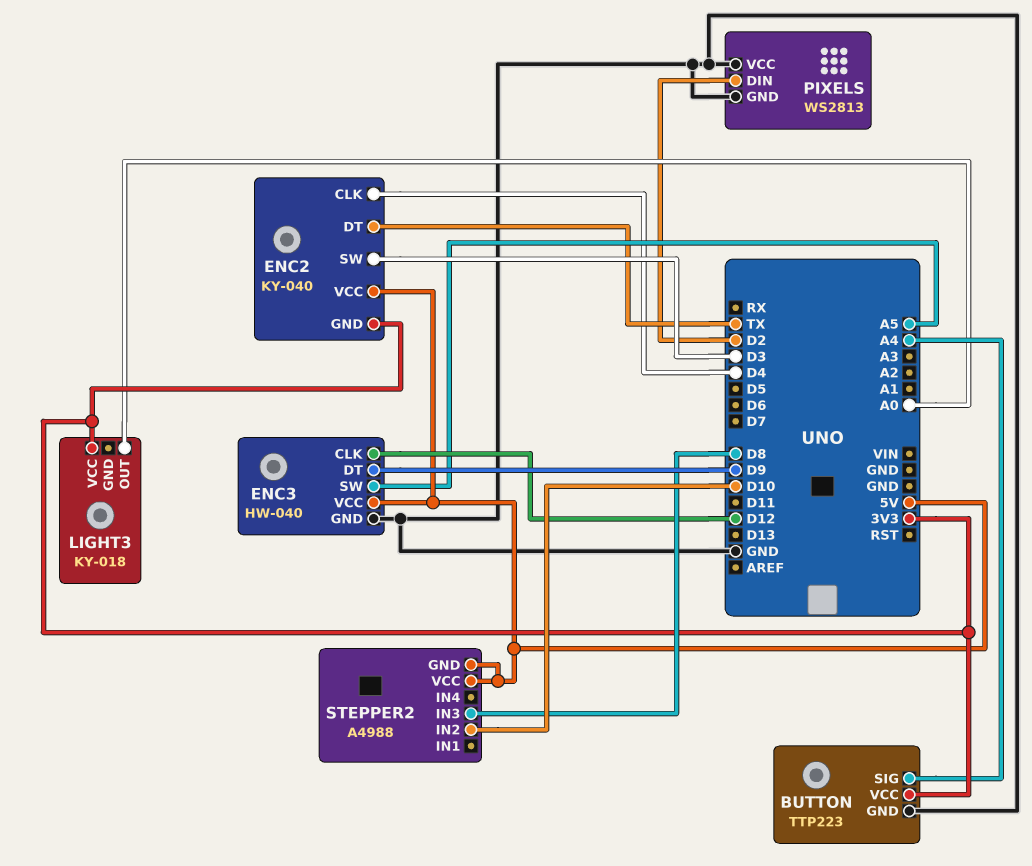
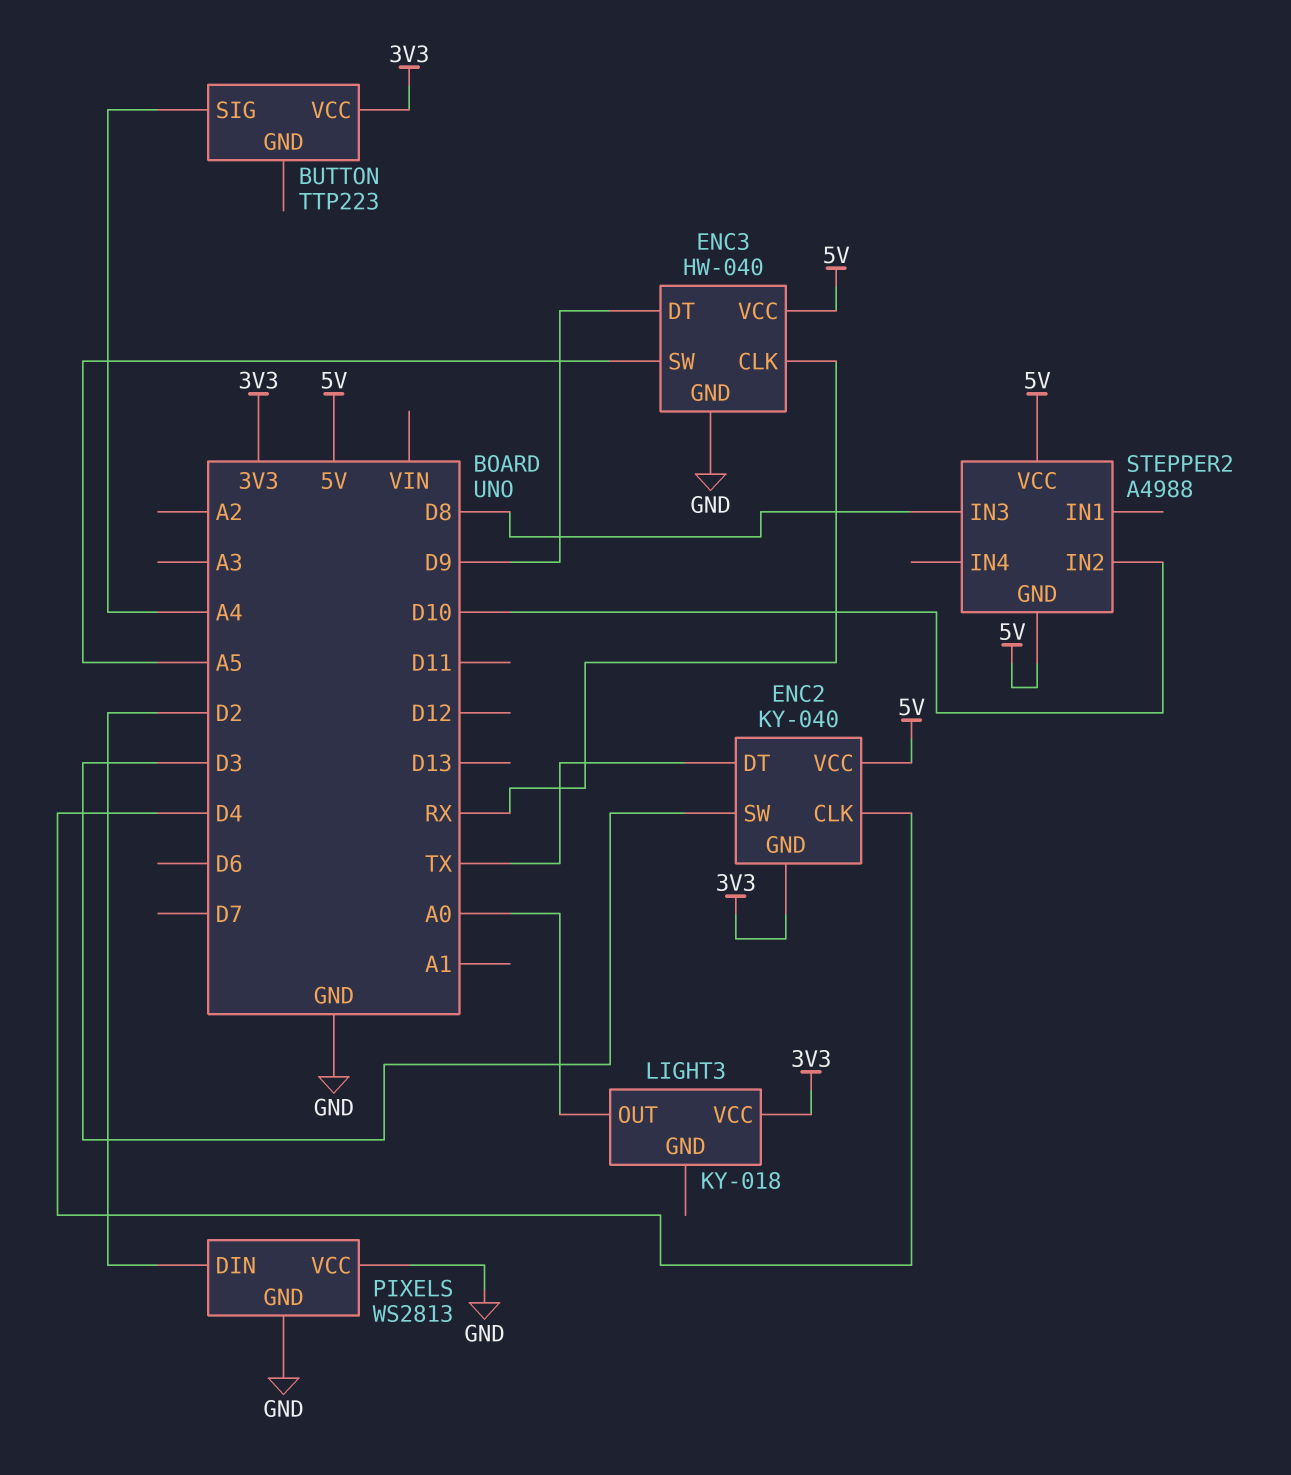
BUTTON pin GND: GND -> none
ENC3 pin CLK: D12 -> RX

